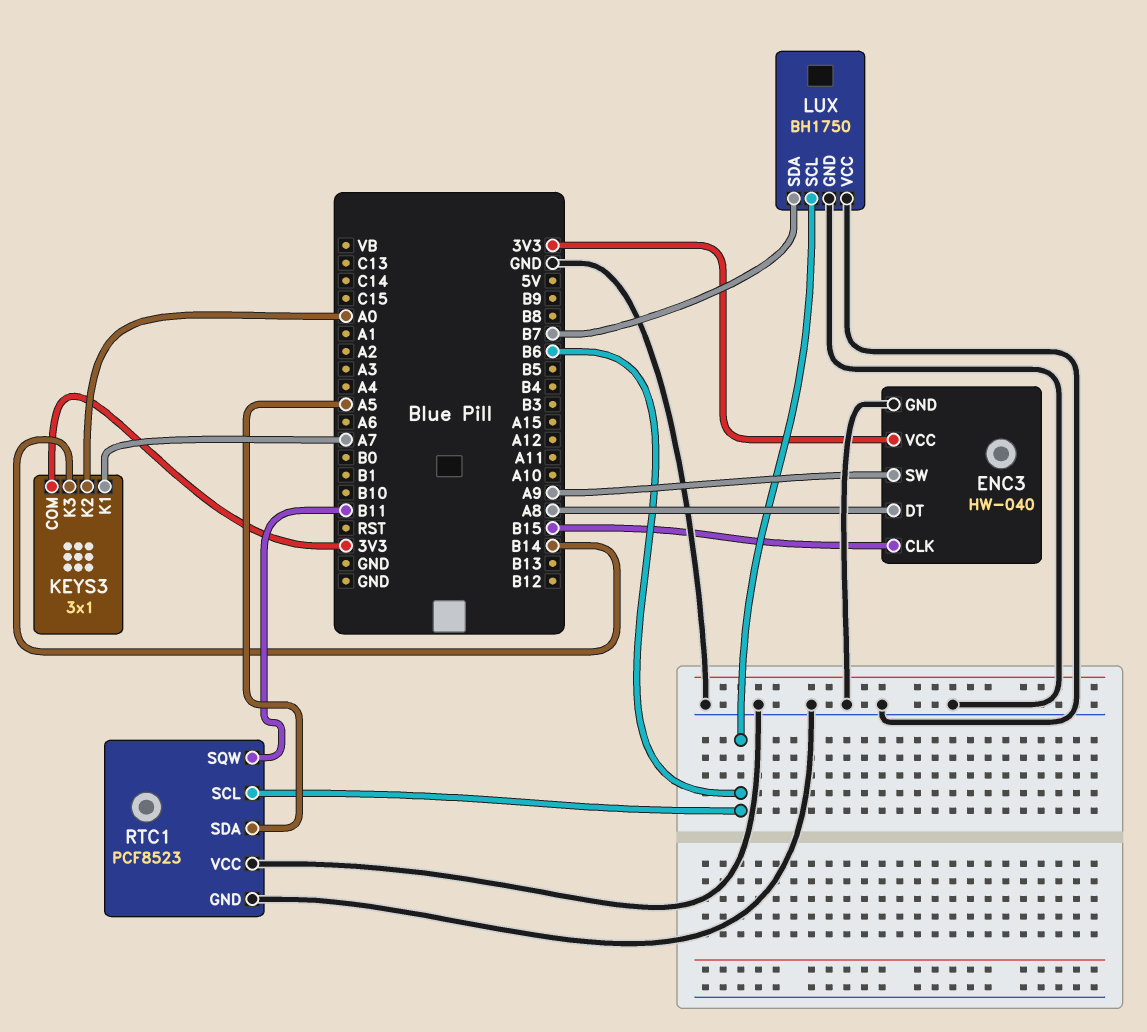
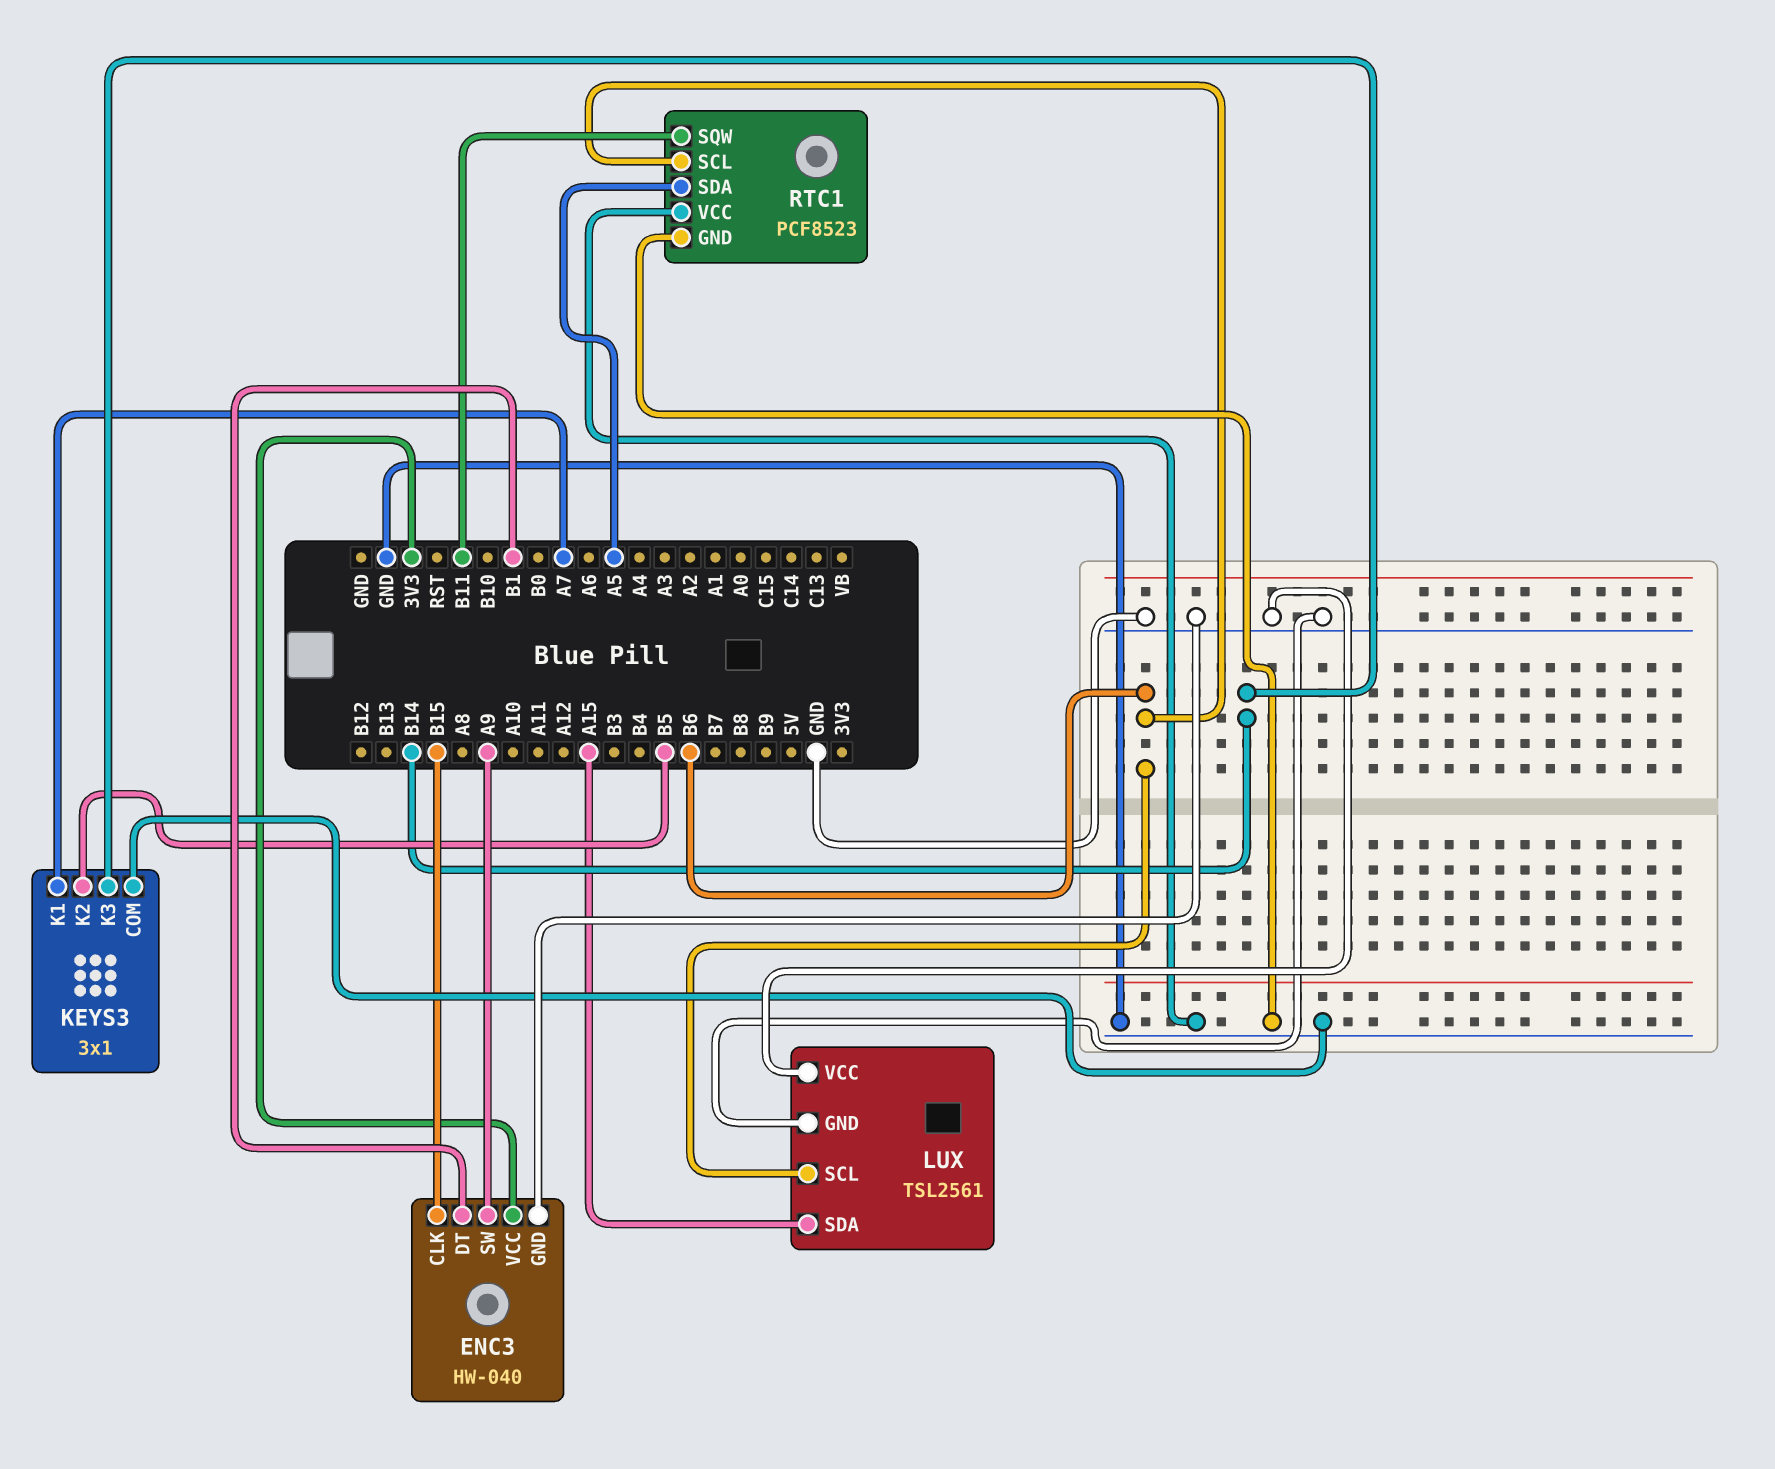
ENC3 pin DT: A8 -> B1
KEYS3 pin COM: 3V3 -> GND
KEYS3 pin K2: A0 -> B5
LUX: BH1750 -> TSL2561
LUX pin SDA: B7 -> A15

